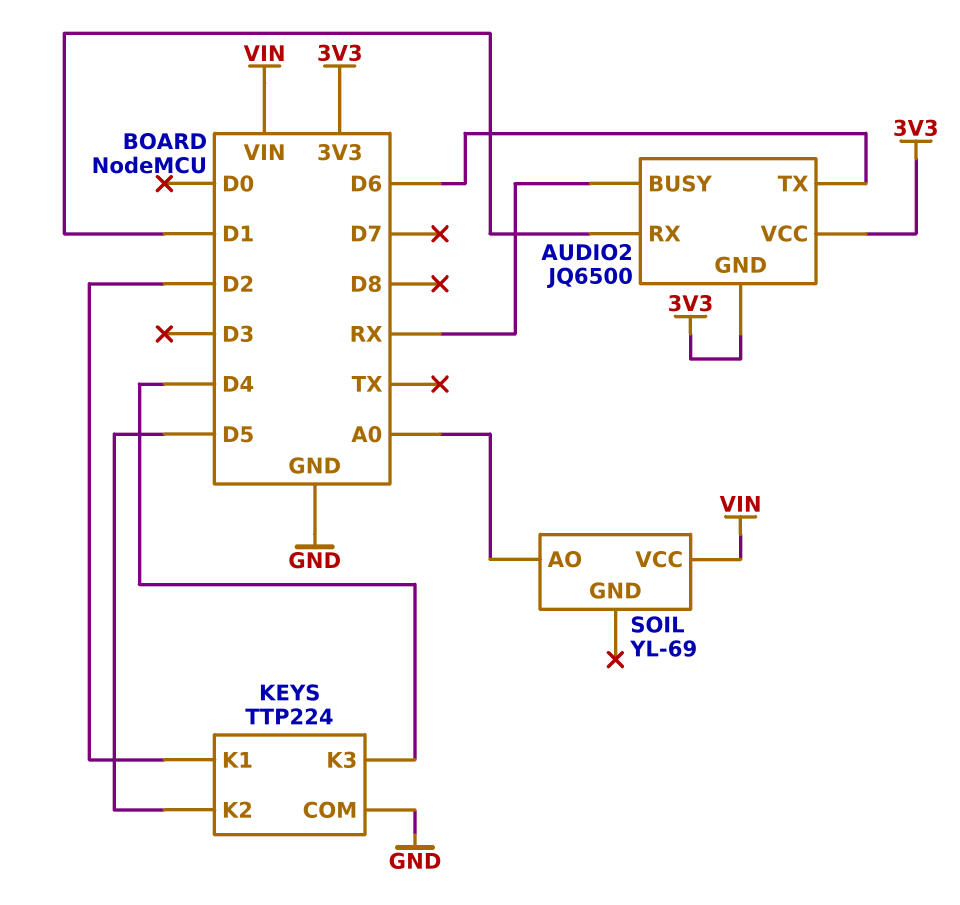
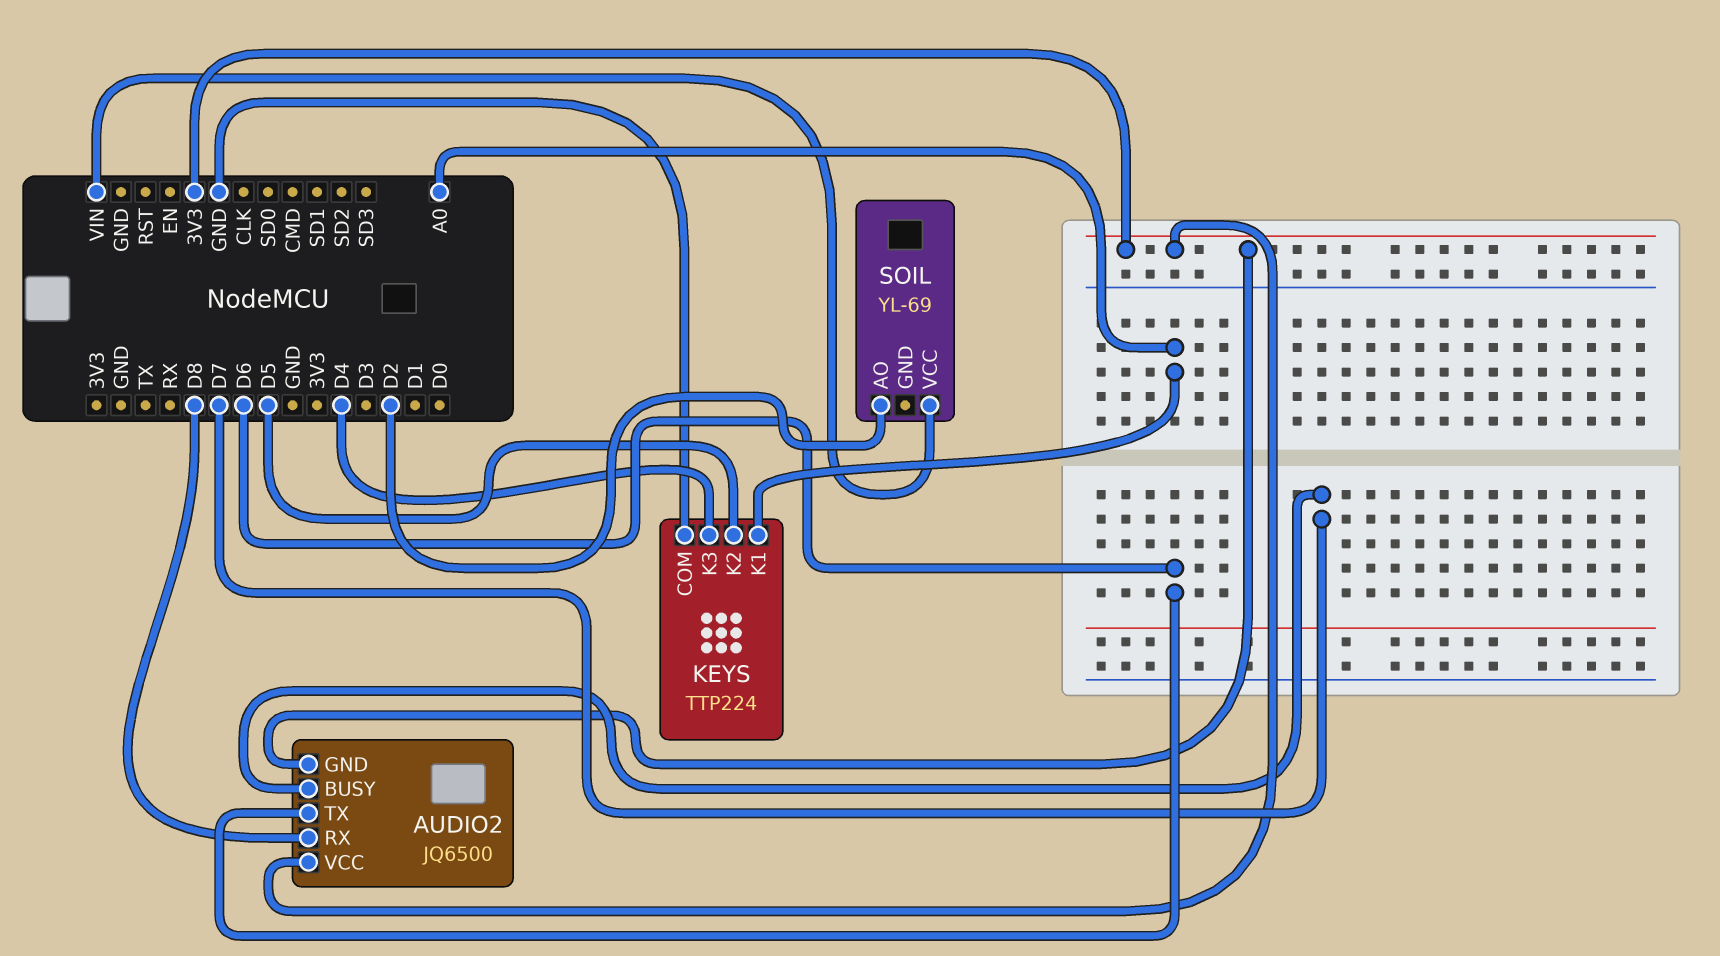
AUDIO2 pin BUSY: RX -> D7
AUDIO2 pin RX: D1 -> D8
KEYS pin K1: D2 -> A0
SOIL pin AO: A0 -> D2

